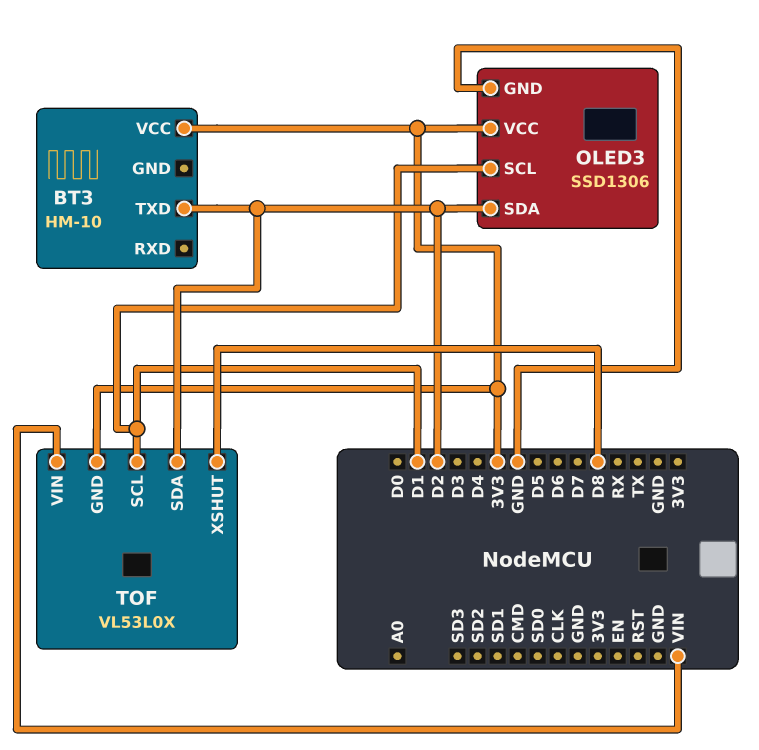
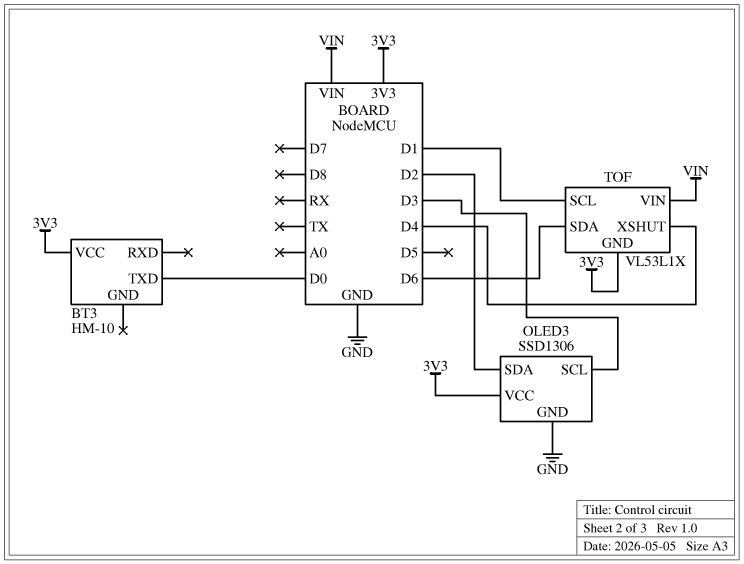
BT3 pin TXD: D2 -> D0
OLED3 pin SCL: D1 -> D3
TOF: VL53L0X -> VL53L1X
TOF pin SDA: D2 -> D6
TOF pin XSHUT: D8 -> D4

